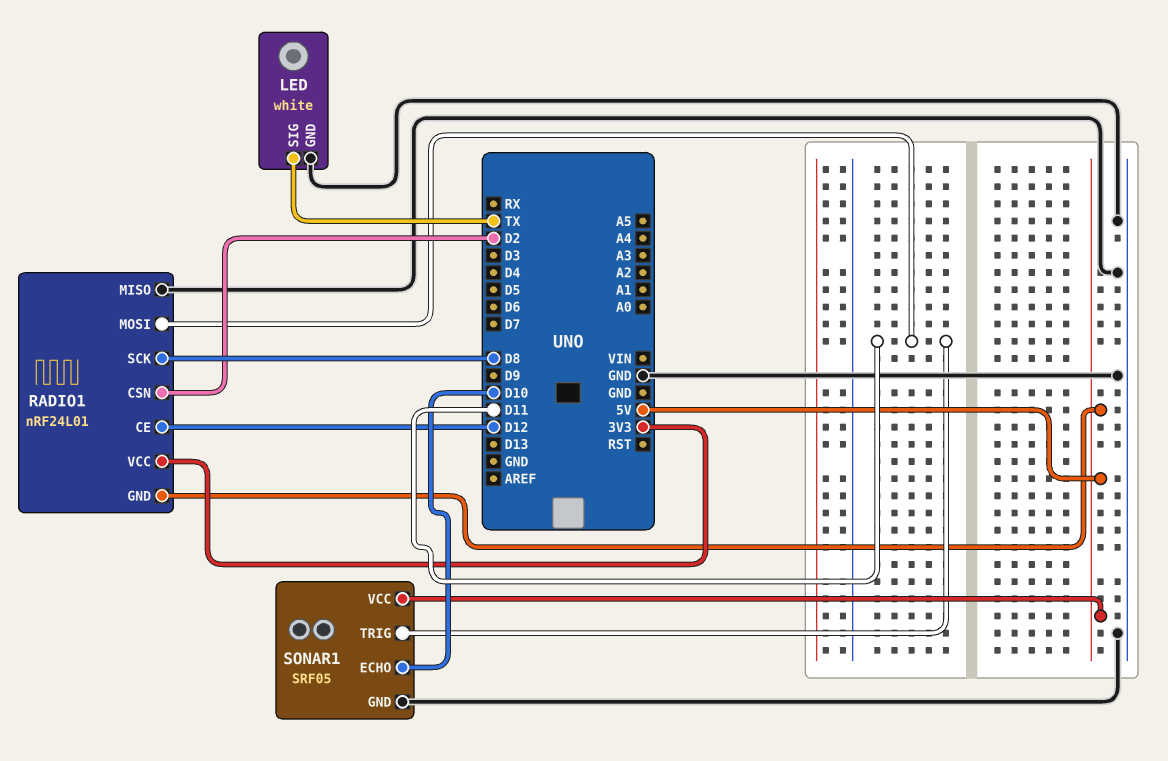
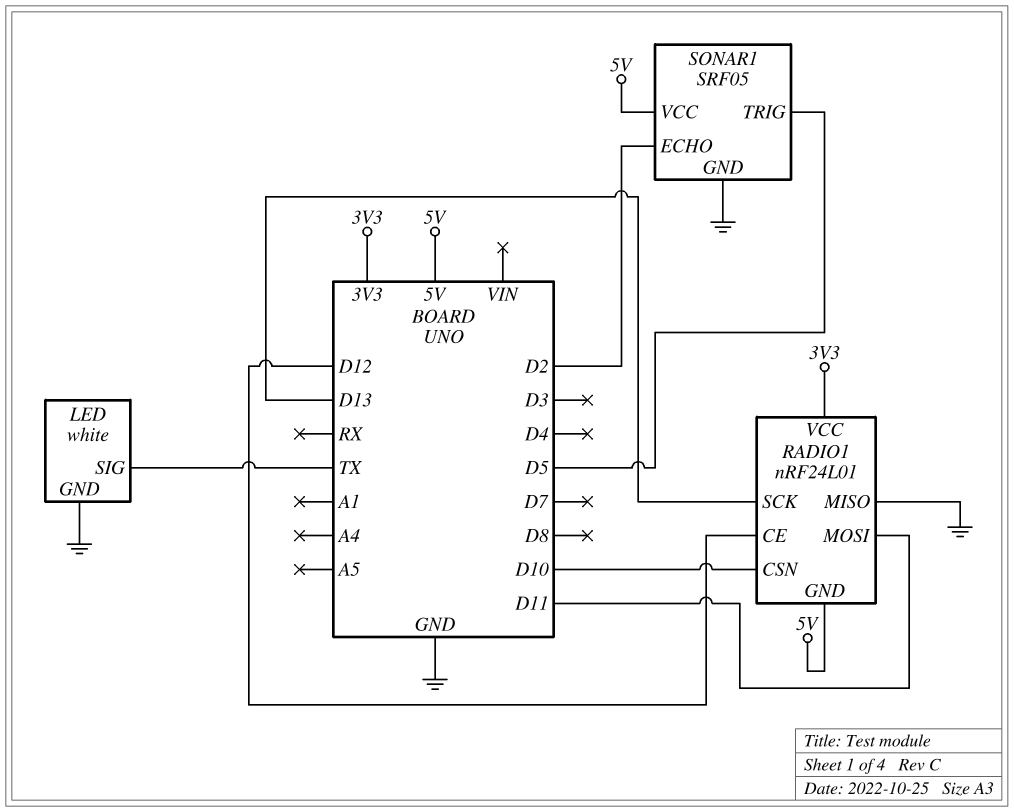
RADIO1 pin CSN: D2 -> D10
RADIO1 pin SCK: D8 -> D13
SONAR1 pin ECHO: D10 -> D2
SONAR1 pin TRIG: D11 -> D5

